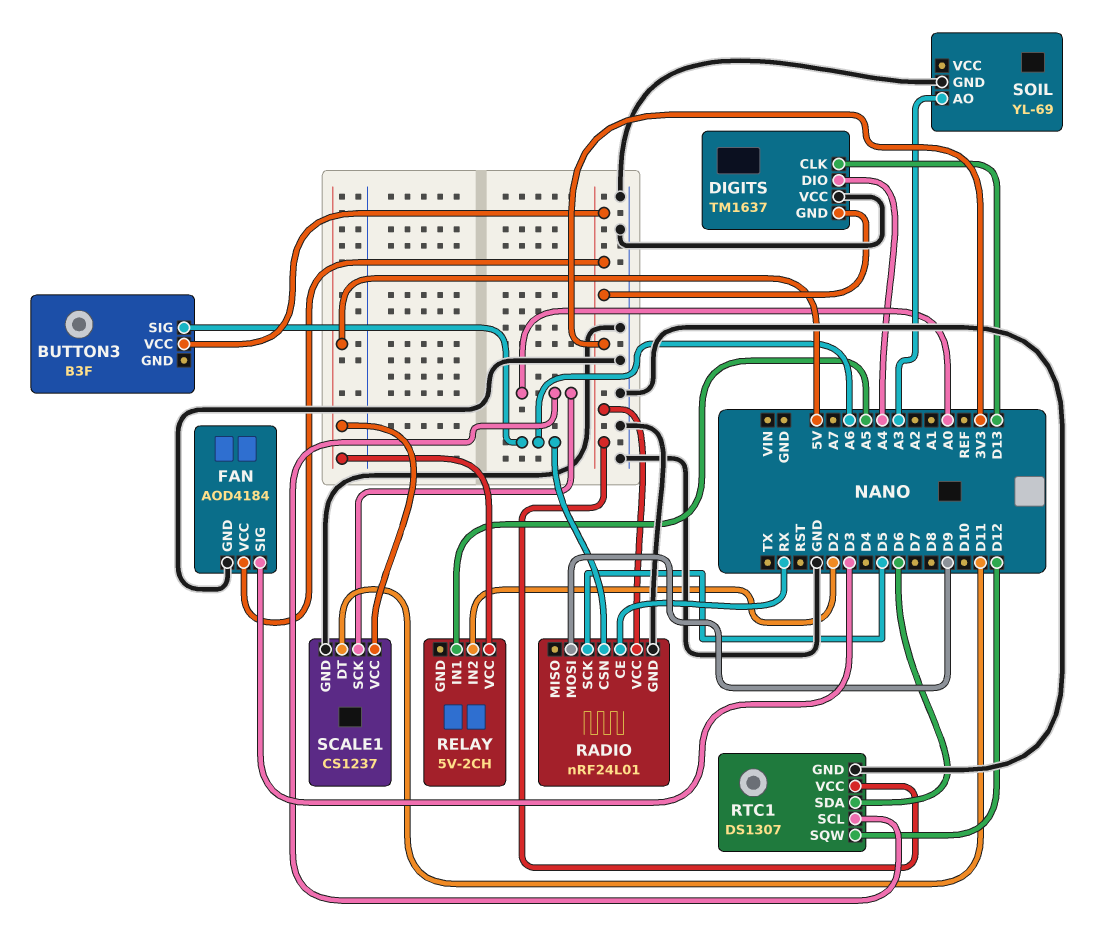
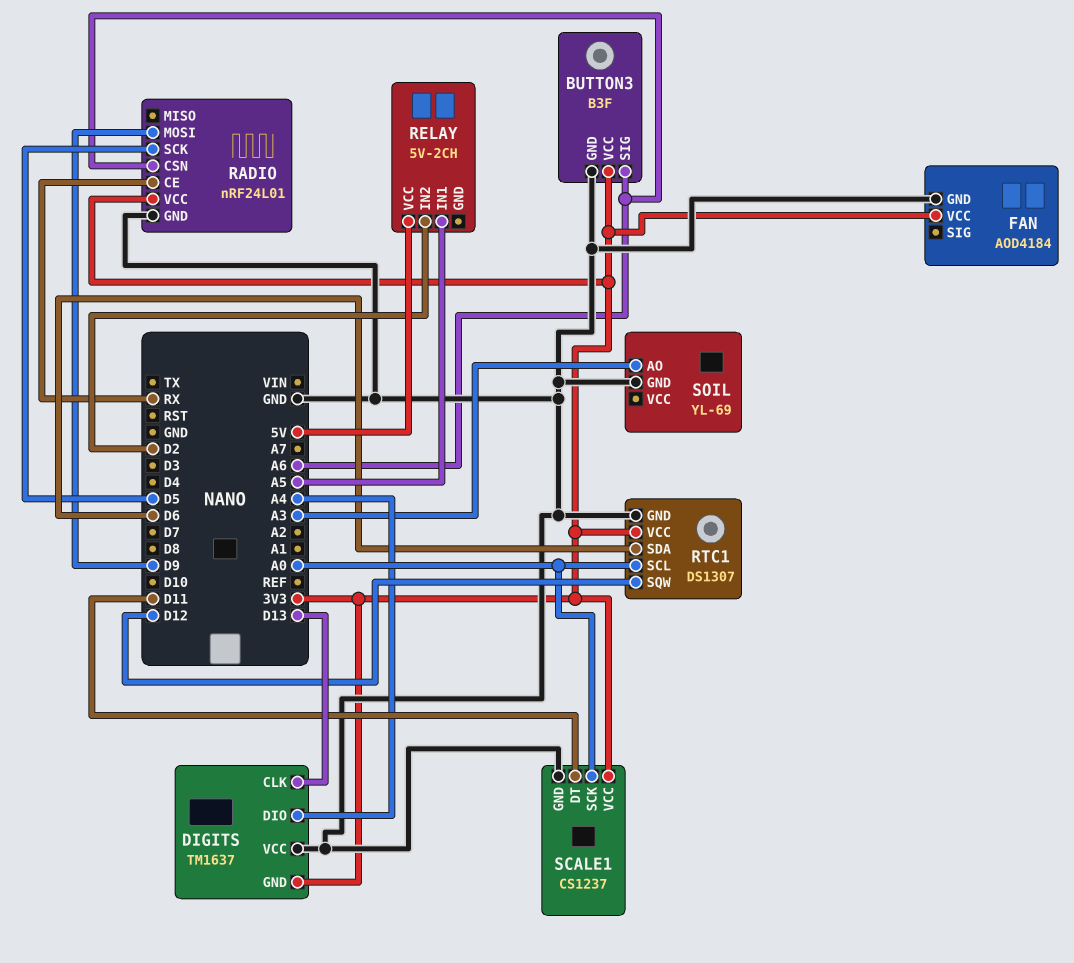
BUTTON3 pin GND: none -> GND
FAN pin SIG: D3 -> none
SCALE1 pin VCC: 5V -> 3V3

